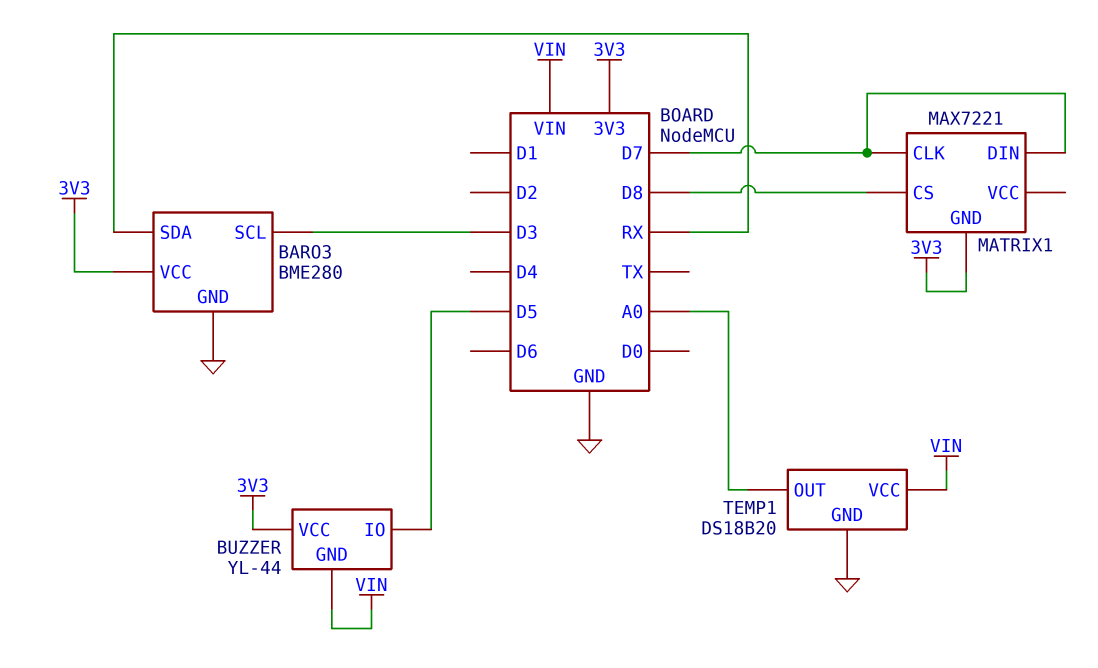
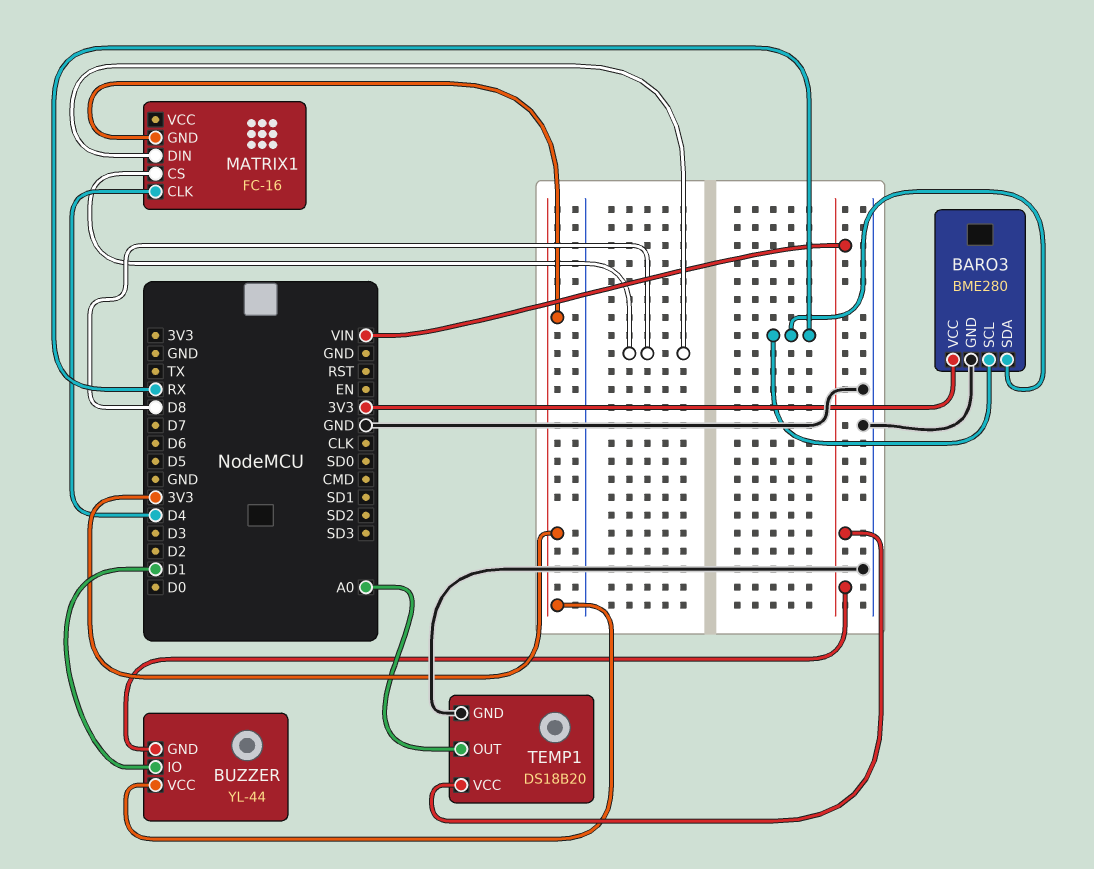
BARO3 pin SCL: D3 -> RX
BUZZER pin IO: D5 -> D1
MATRIX1: MAX7221 -> FC-16
MATRIX1 pin CLK: D7 -> D4
MATRIX1 pin DIN: D7 -> D8

